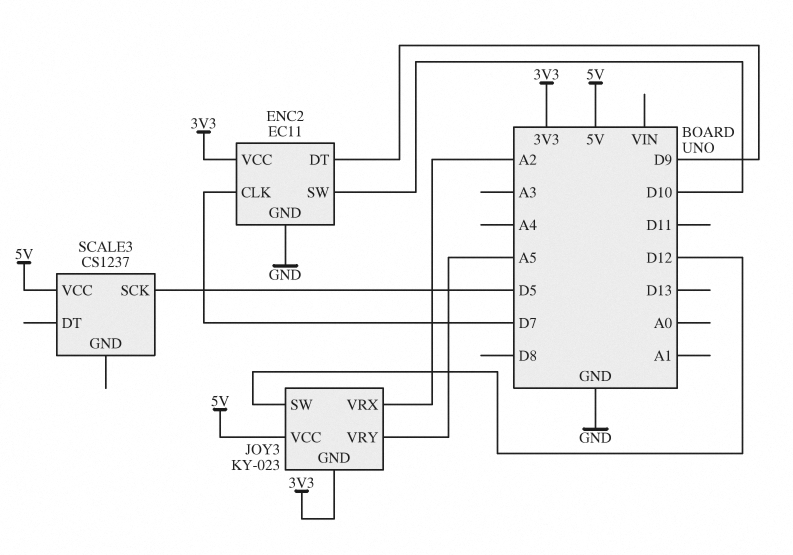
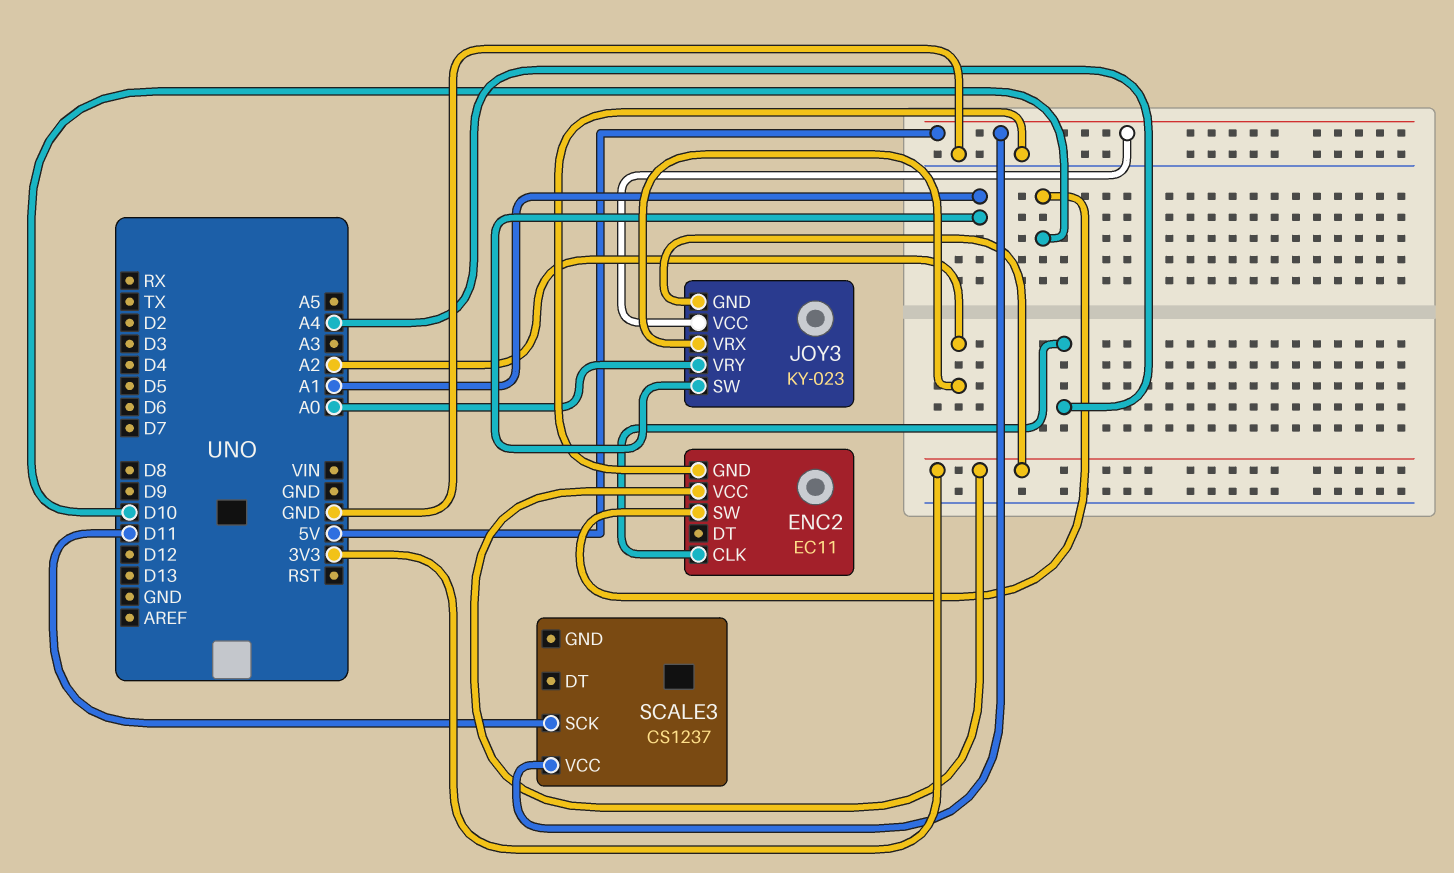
ENC2 pin CLK: D7 -> A4
ENC2 pin DT: D9 -> none
JOY3 pin SW: D12 -> A1
JOY3 pin VRY: A5 -> A0
SCALE3 pin SCK: D5 -> D11

